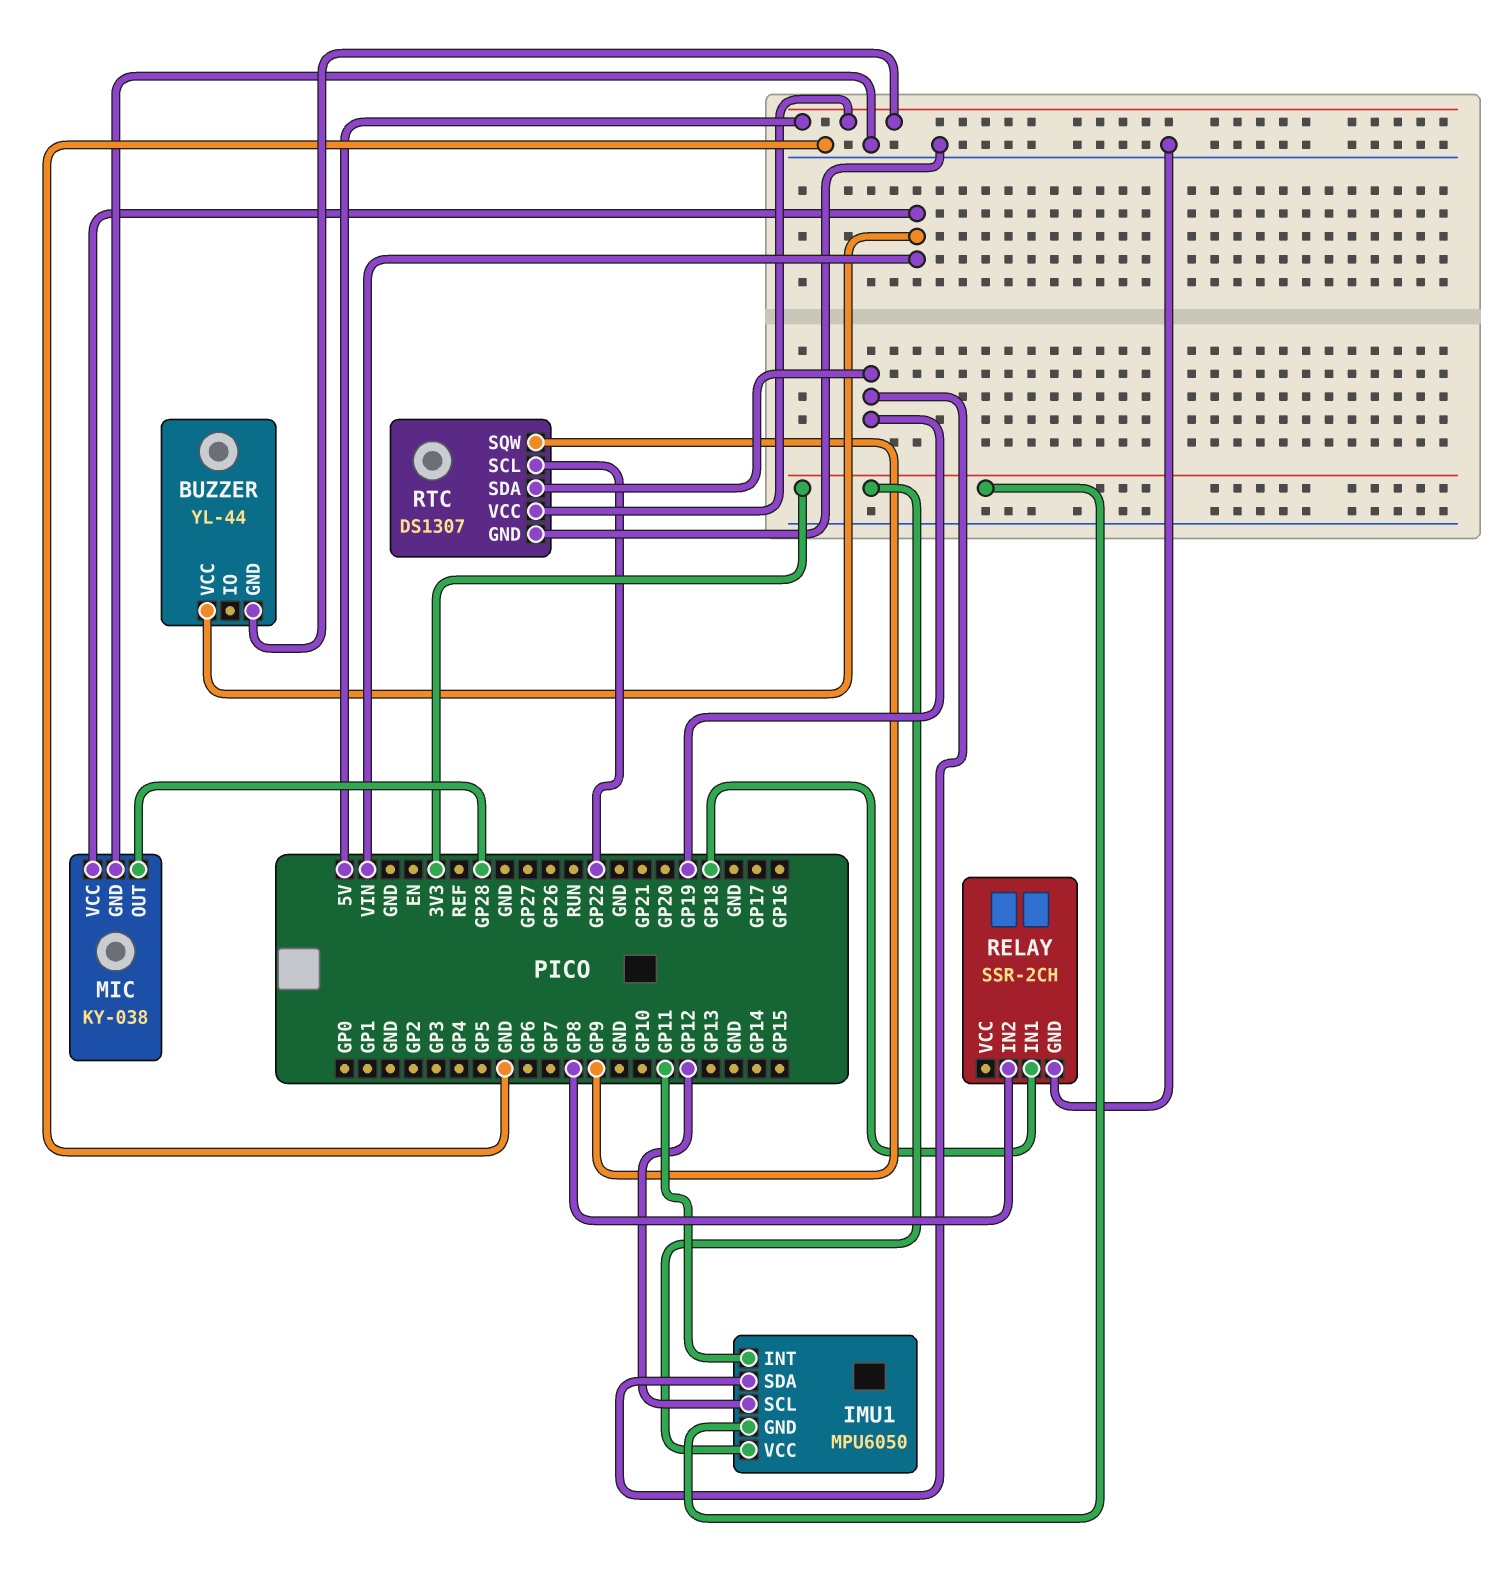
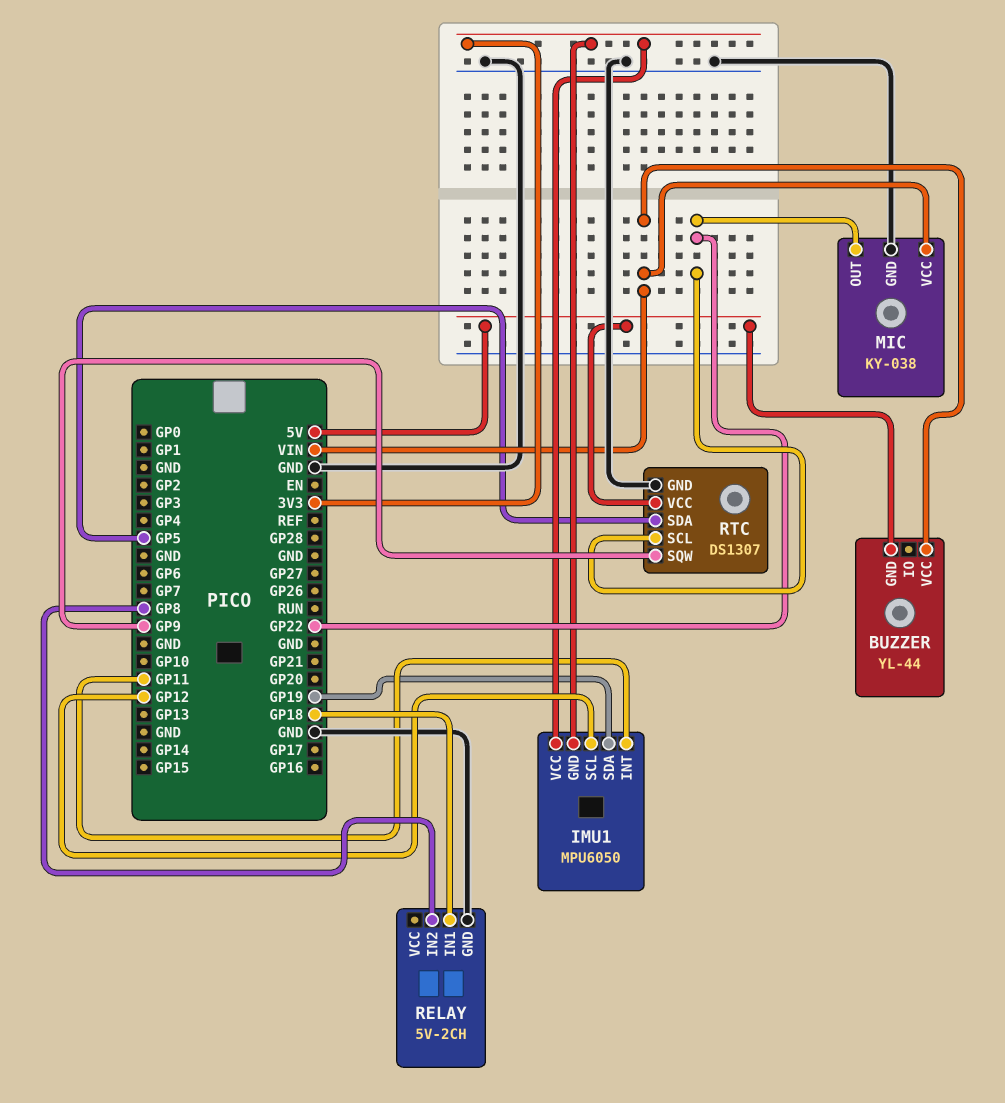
MIC pin OUT: GP28 -> GP22
RELAY: SSR-2CH -> 5V-2CH
RTC pin SDA: GP19 -> GP5

